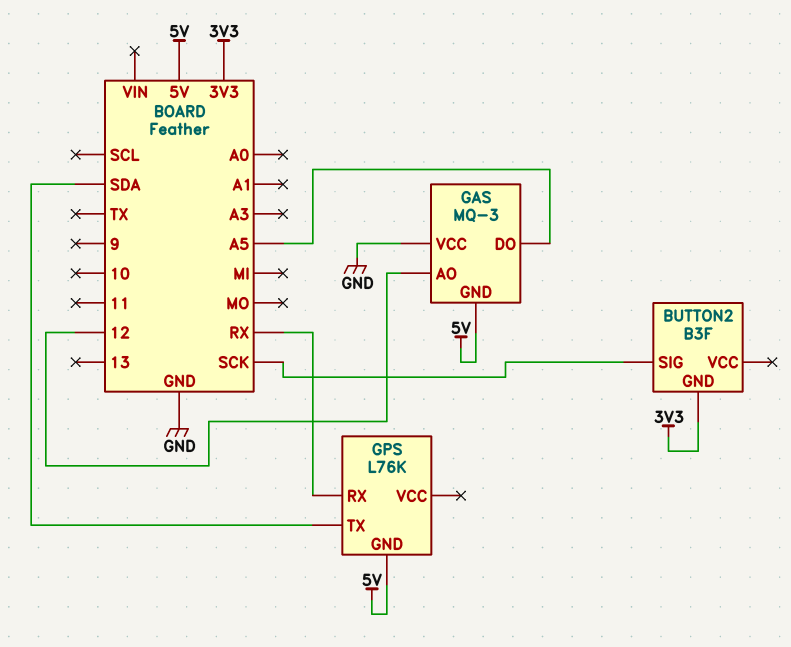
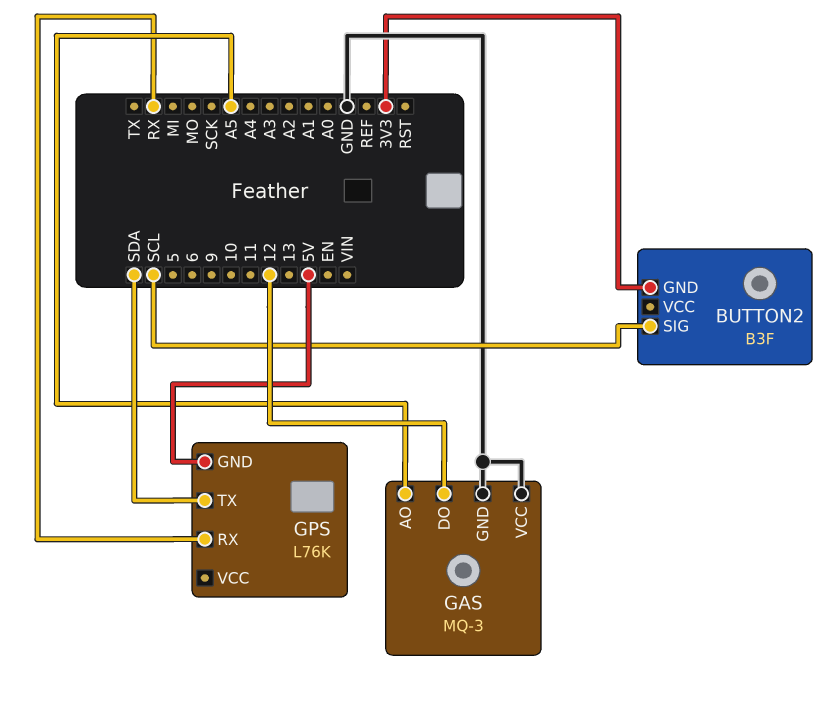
BUTTON2 pin SIG: SCK -> SCL
GAS pin AO: 12 -> A5
GAS pin DO: A5 -> 12
GAS pin GND: 5V -> GND

